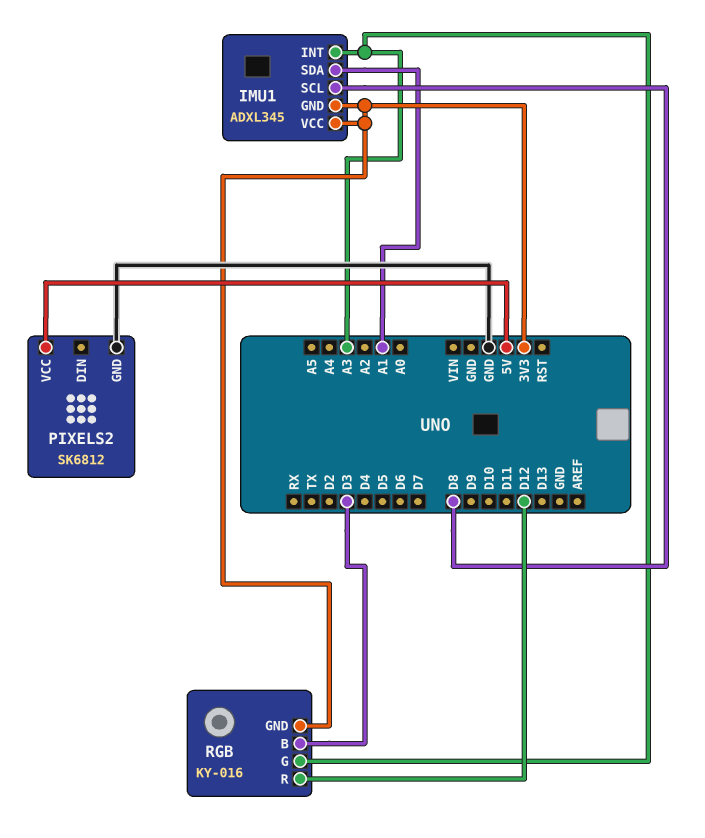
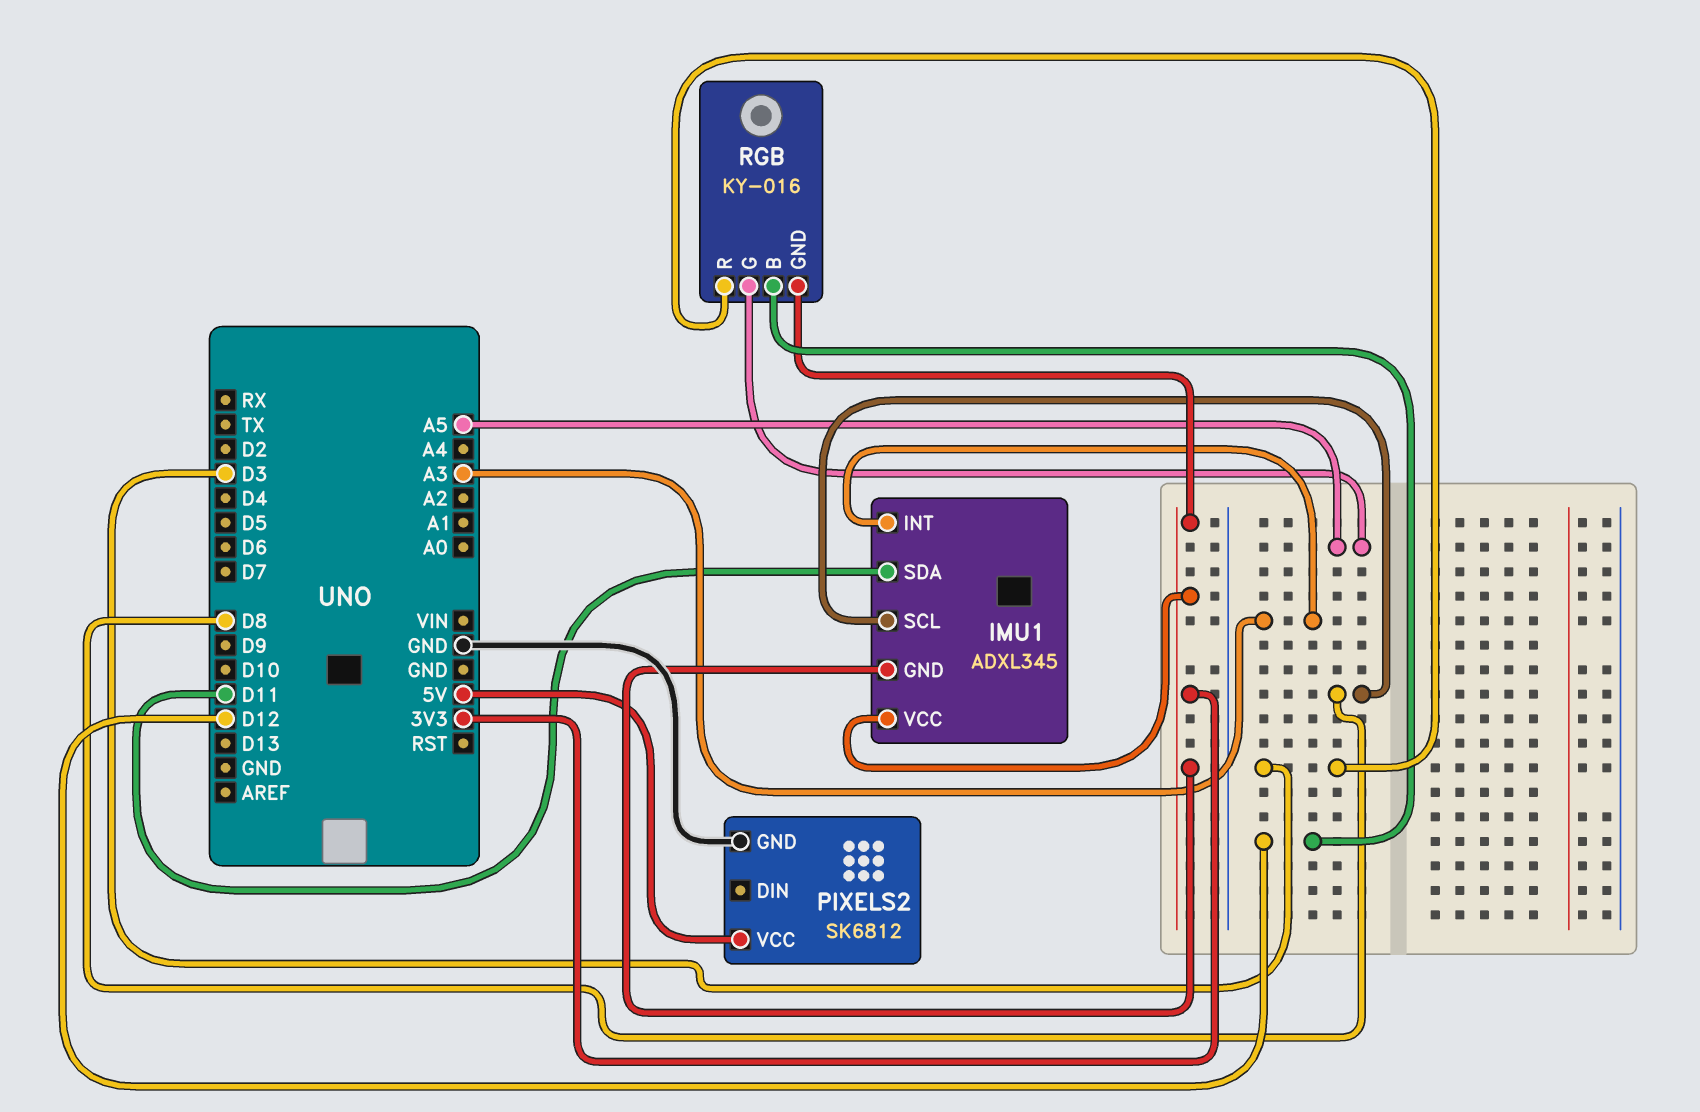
IMU1 pin SDA: A1 -> D11
RGB pin B: D3 -> D12
RGB pin G: A3 -> A5
RGB pin R: D12 -> D3

